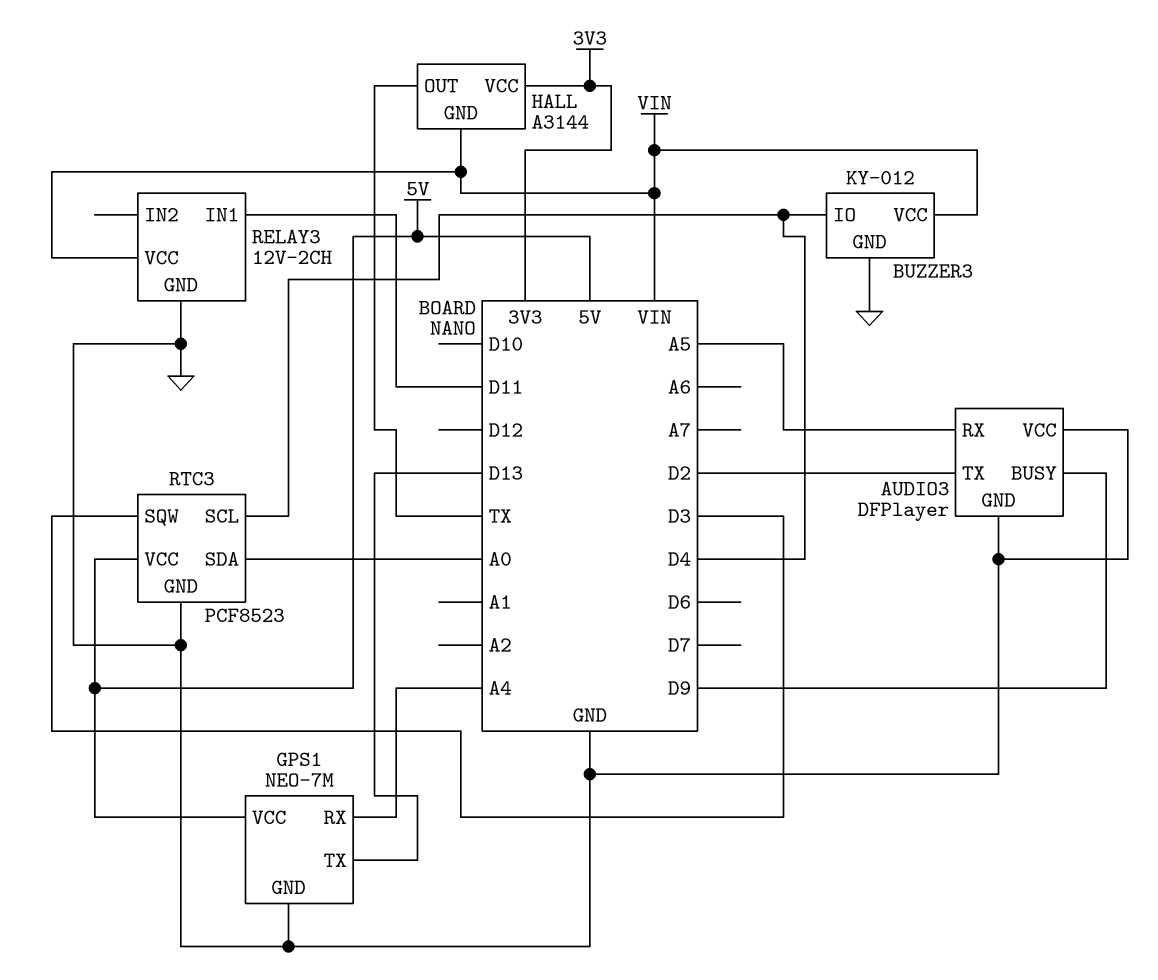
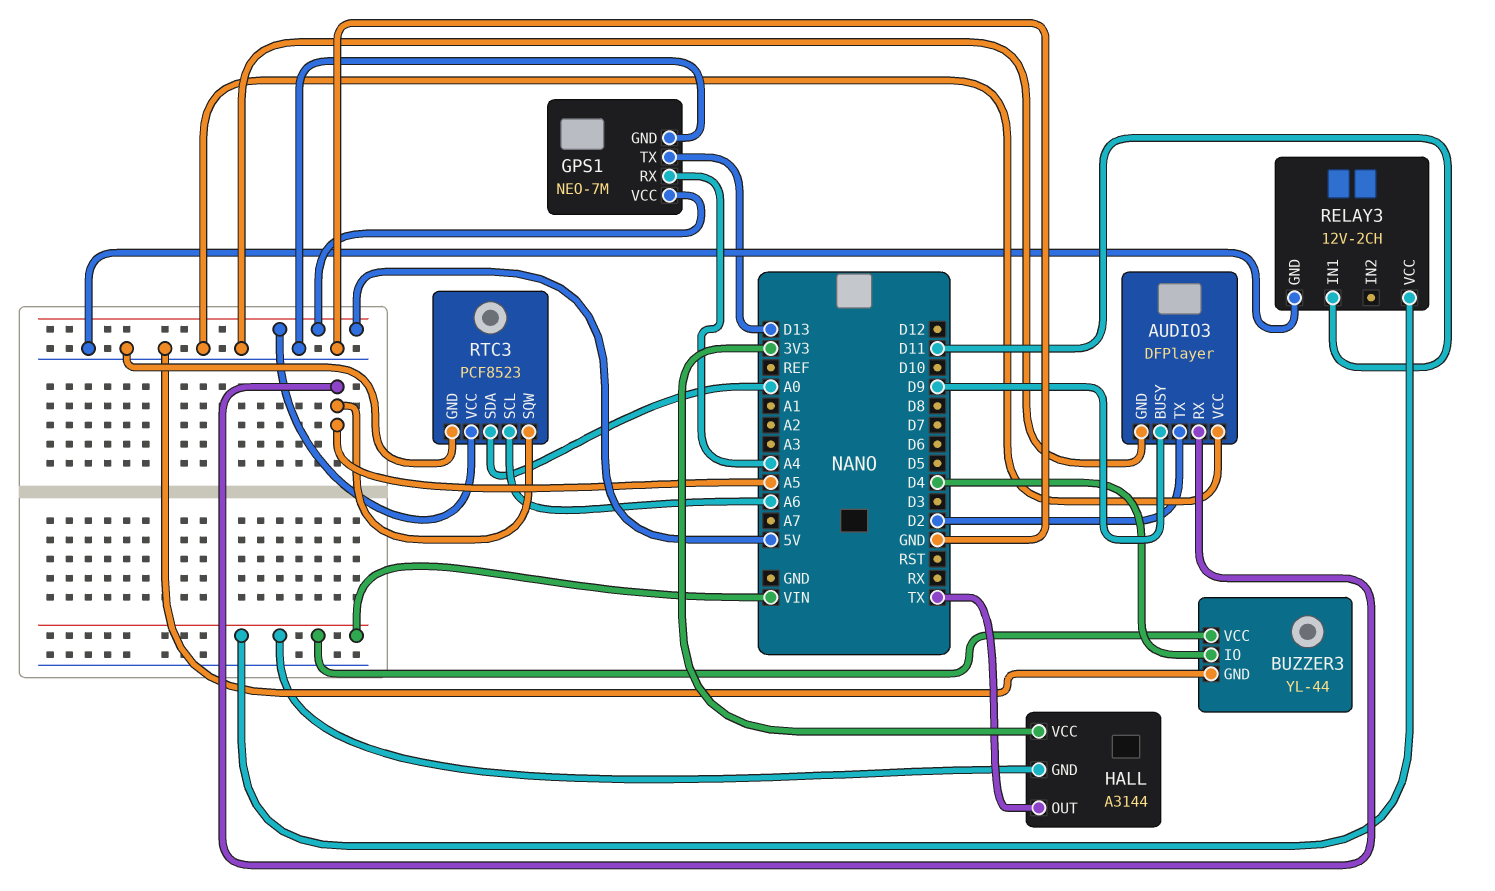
BUZZER3: KY-012 -> YL-44
RTC3 pin SCL: D4 -> A6
RTC3 pin SQW: D3 -> A5

